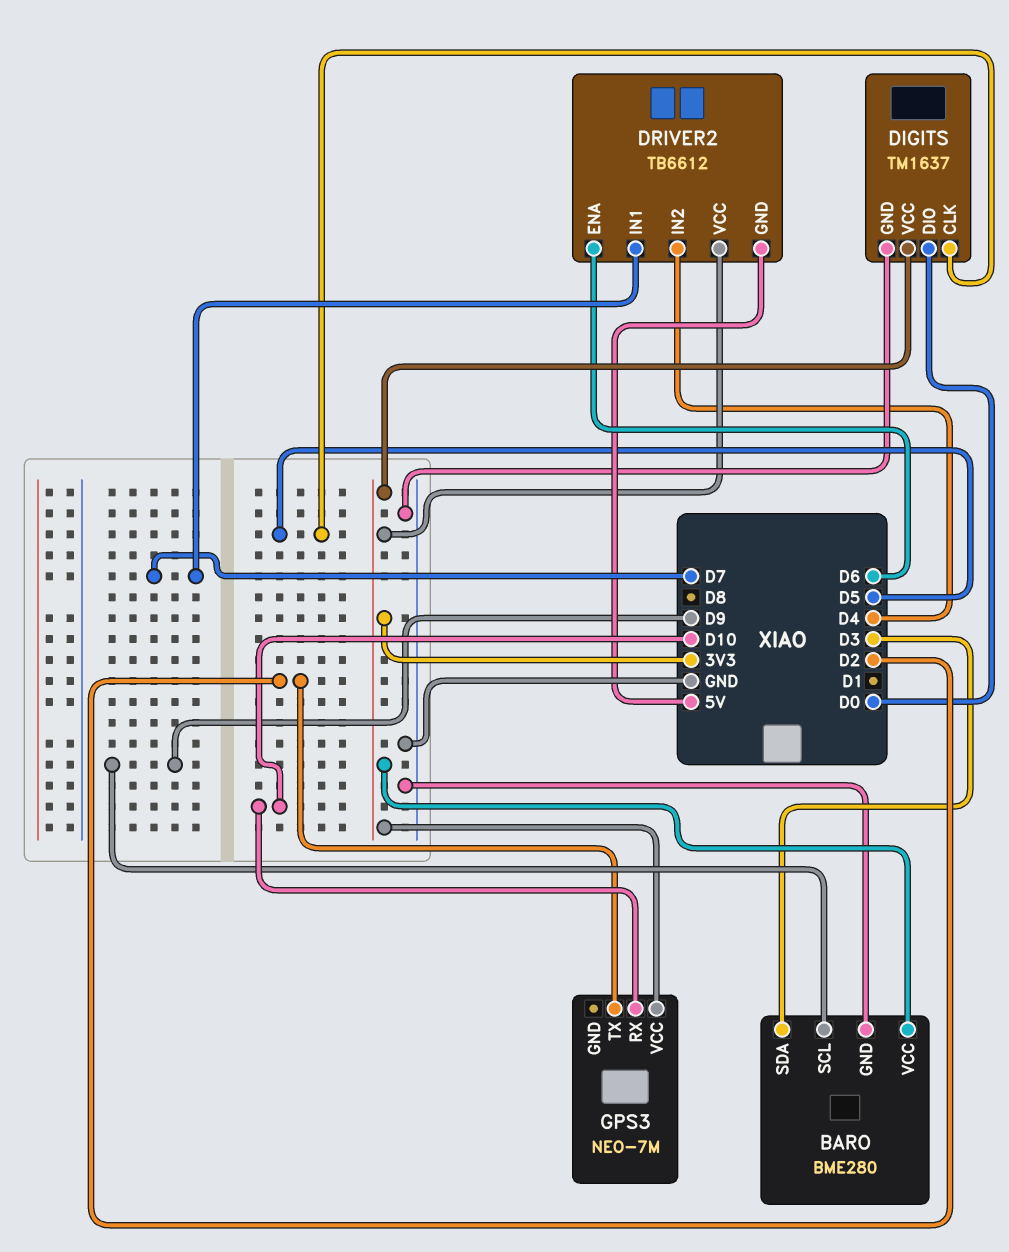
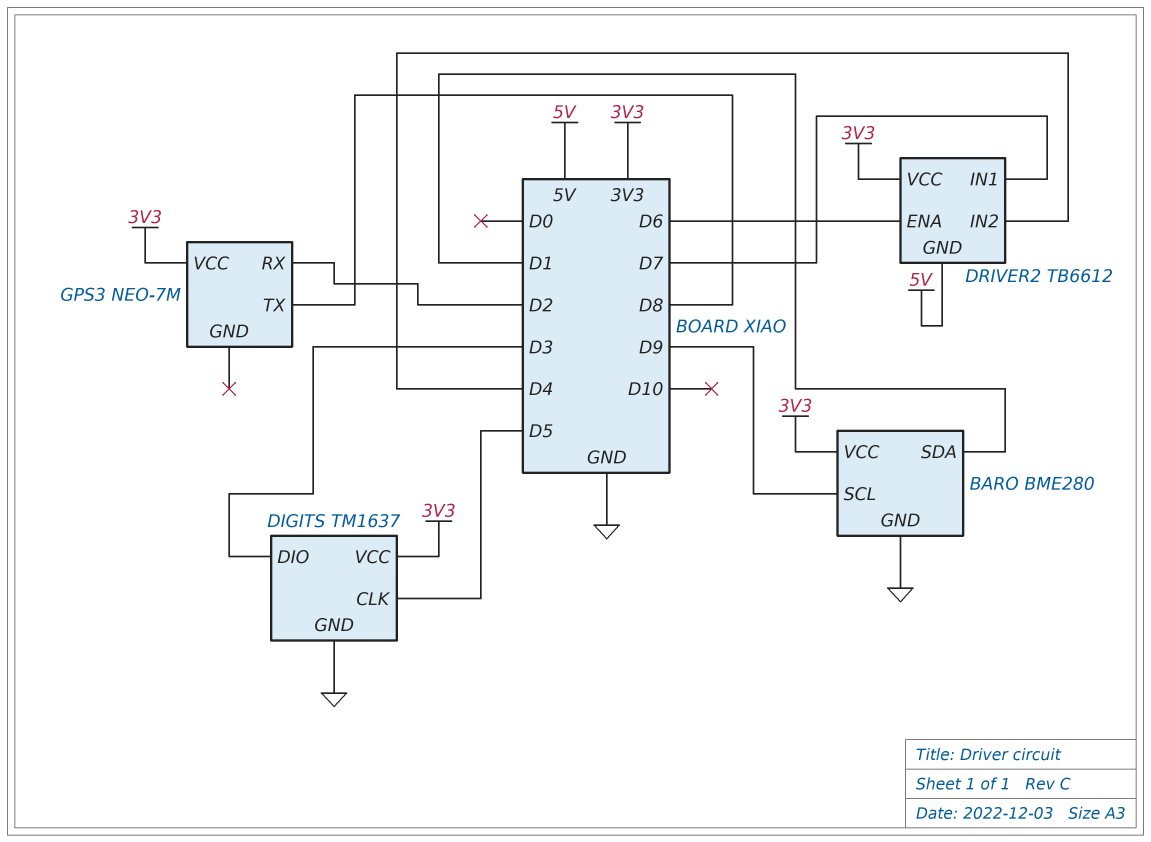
BARO pin SDA: D3 -> D1
DIGITS pin DIO: D0 -> D3
GPS3 pin RX: D10 -> D2
GPS3 pin TX: D2 -> D8

